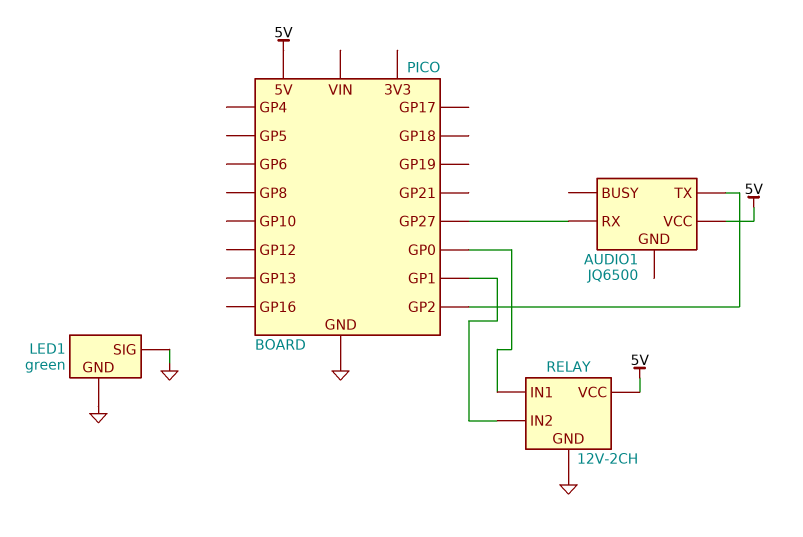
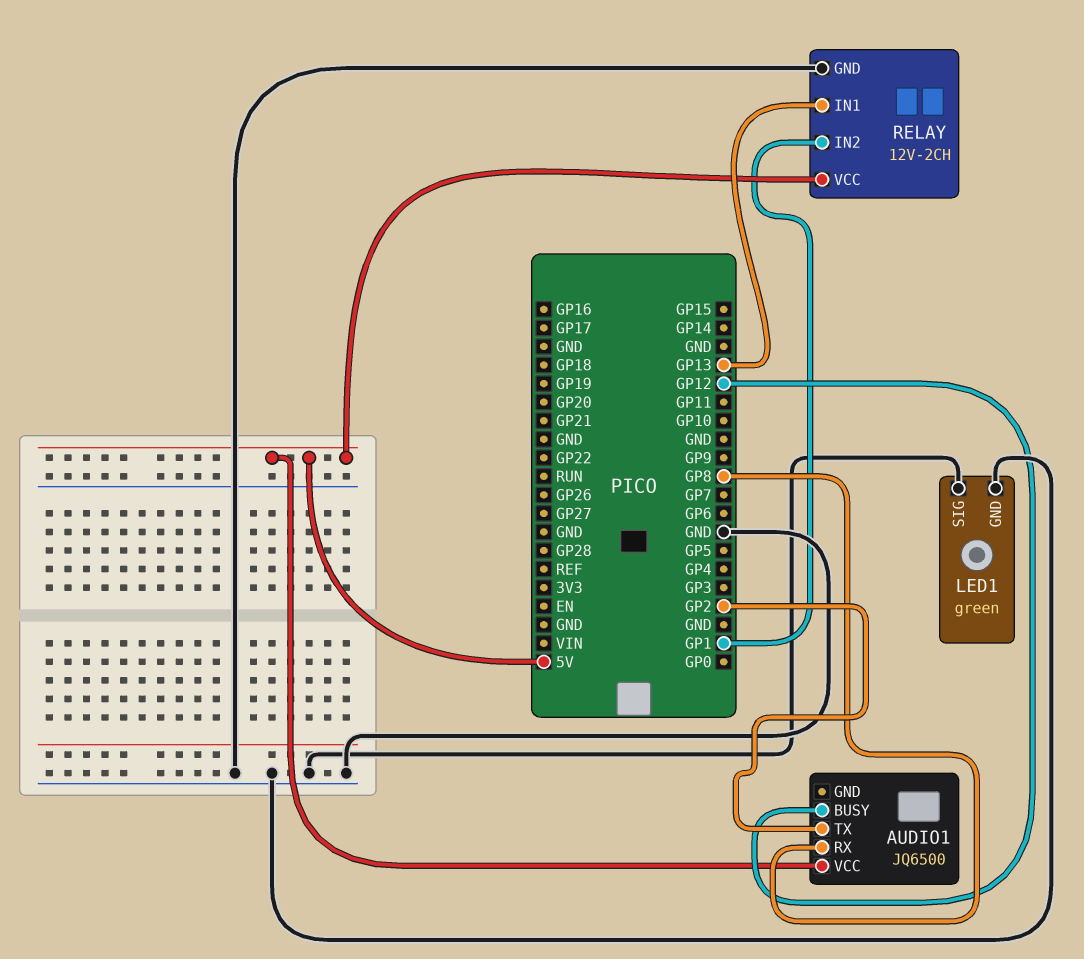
AUDIO1 pin BUSY: none -> GP12
AUDIO1 pin RX: GP27 -> GP8
RELAY pin IN1: GP0 -> GP13

